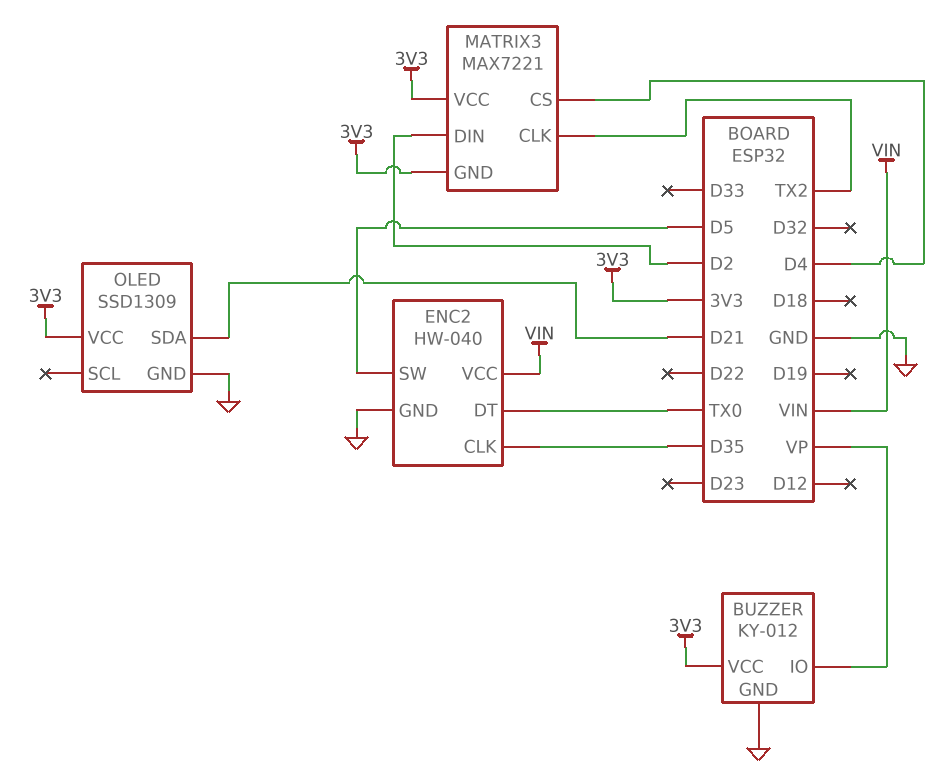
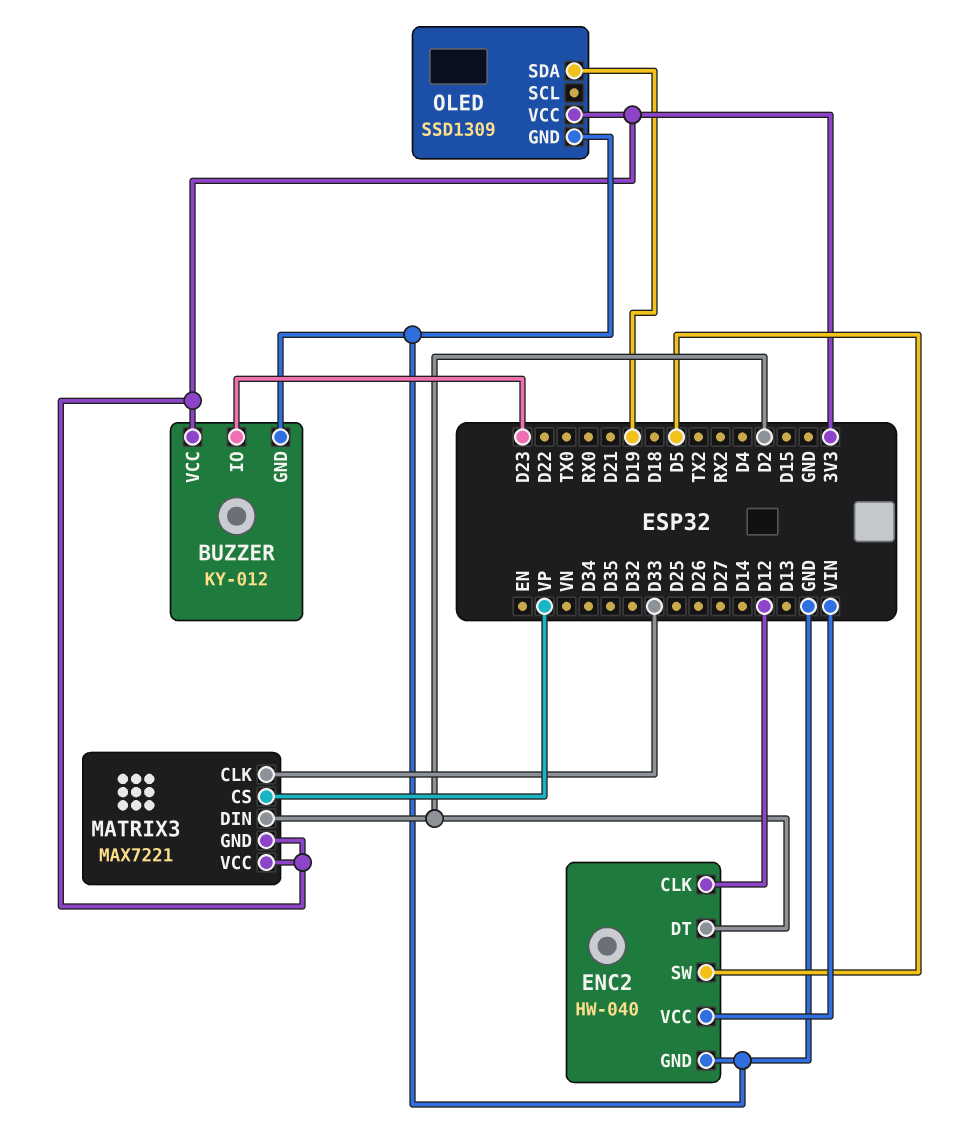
BUZZER pin IO: VP -> D23
ENC2 pin CLK: D35 -> D12
ENC2 pin DT: TX0 -> D2
MATRIX3 pin CLK: TX2 -> D33
MATRIX3 pin CS: D4 -> VP
OLED pin SDA: D21 -> D19

